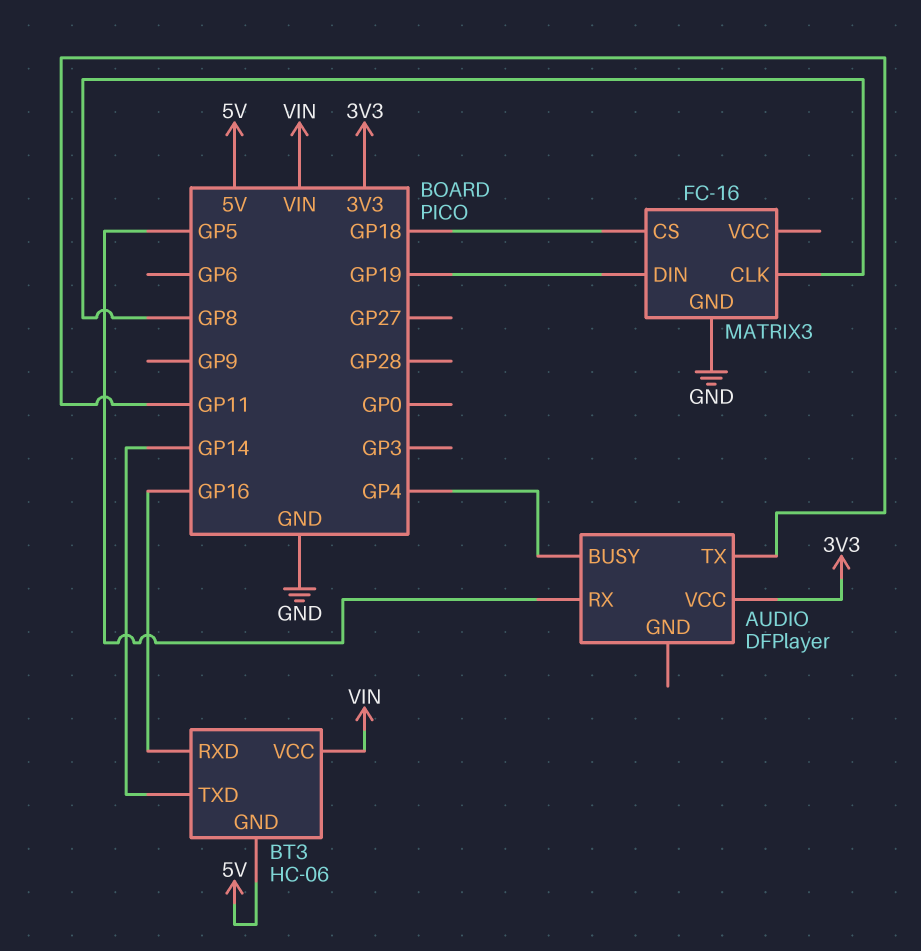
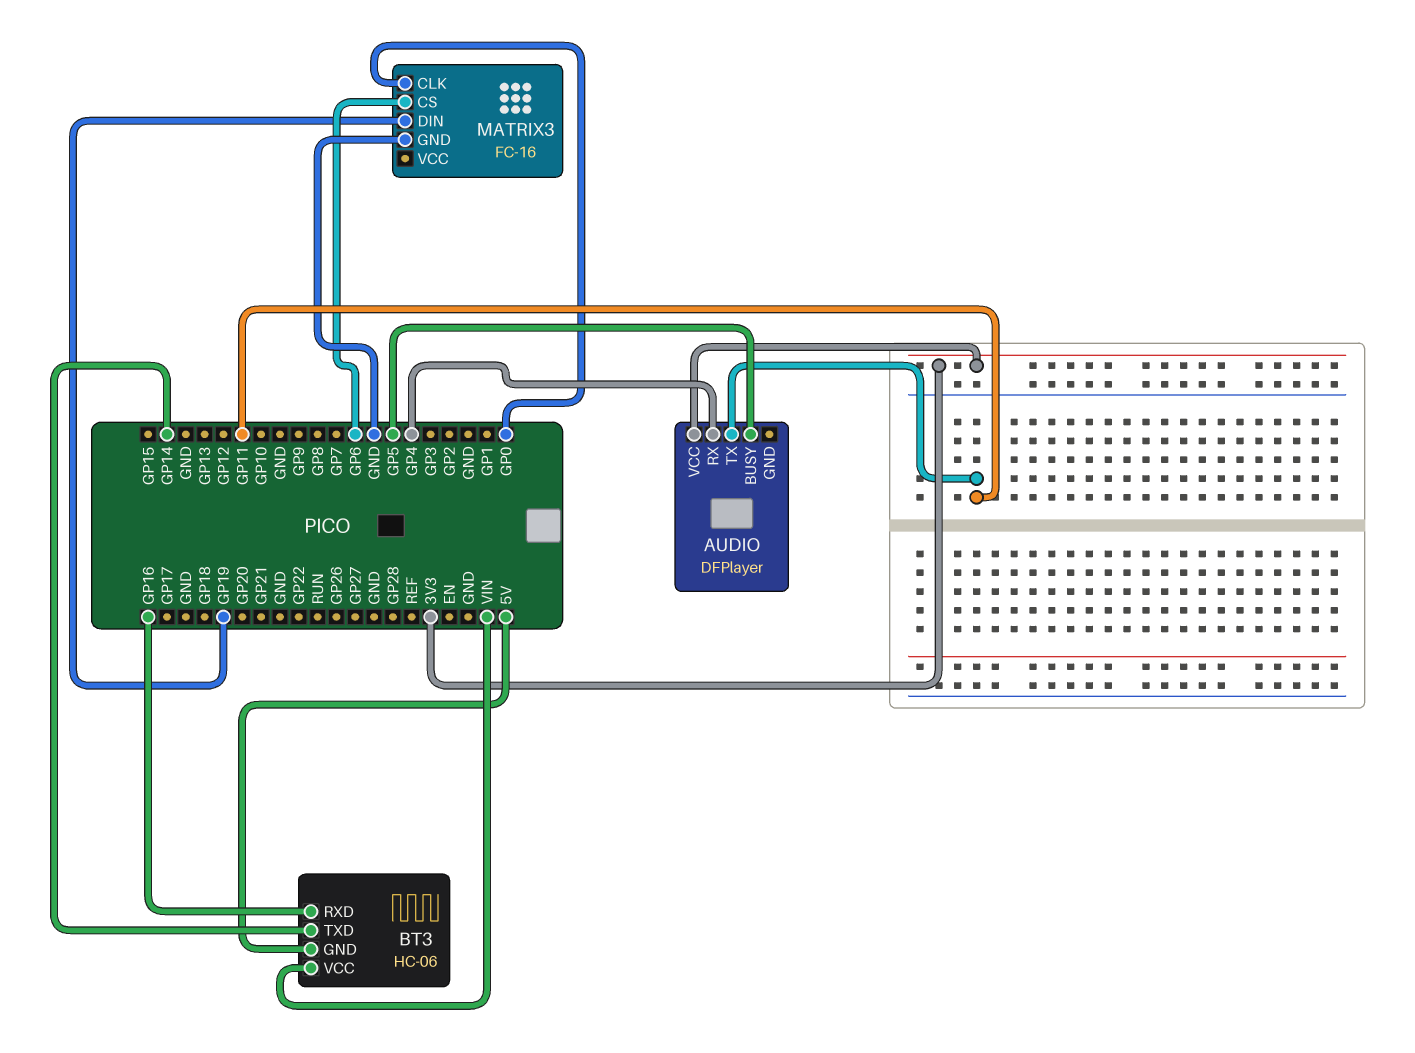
AUDIO pin BUSY: GP4 -> GP5
AUDIO pin RX: GP5 -> GP4
MATRIX3 pin CLK: GP8 -> GP0
MATRIX3 pin CS: GP18 -> GP6

